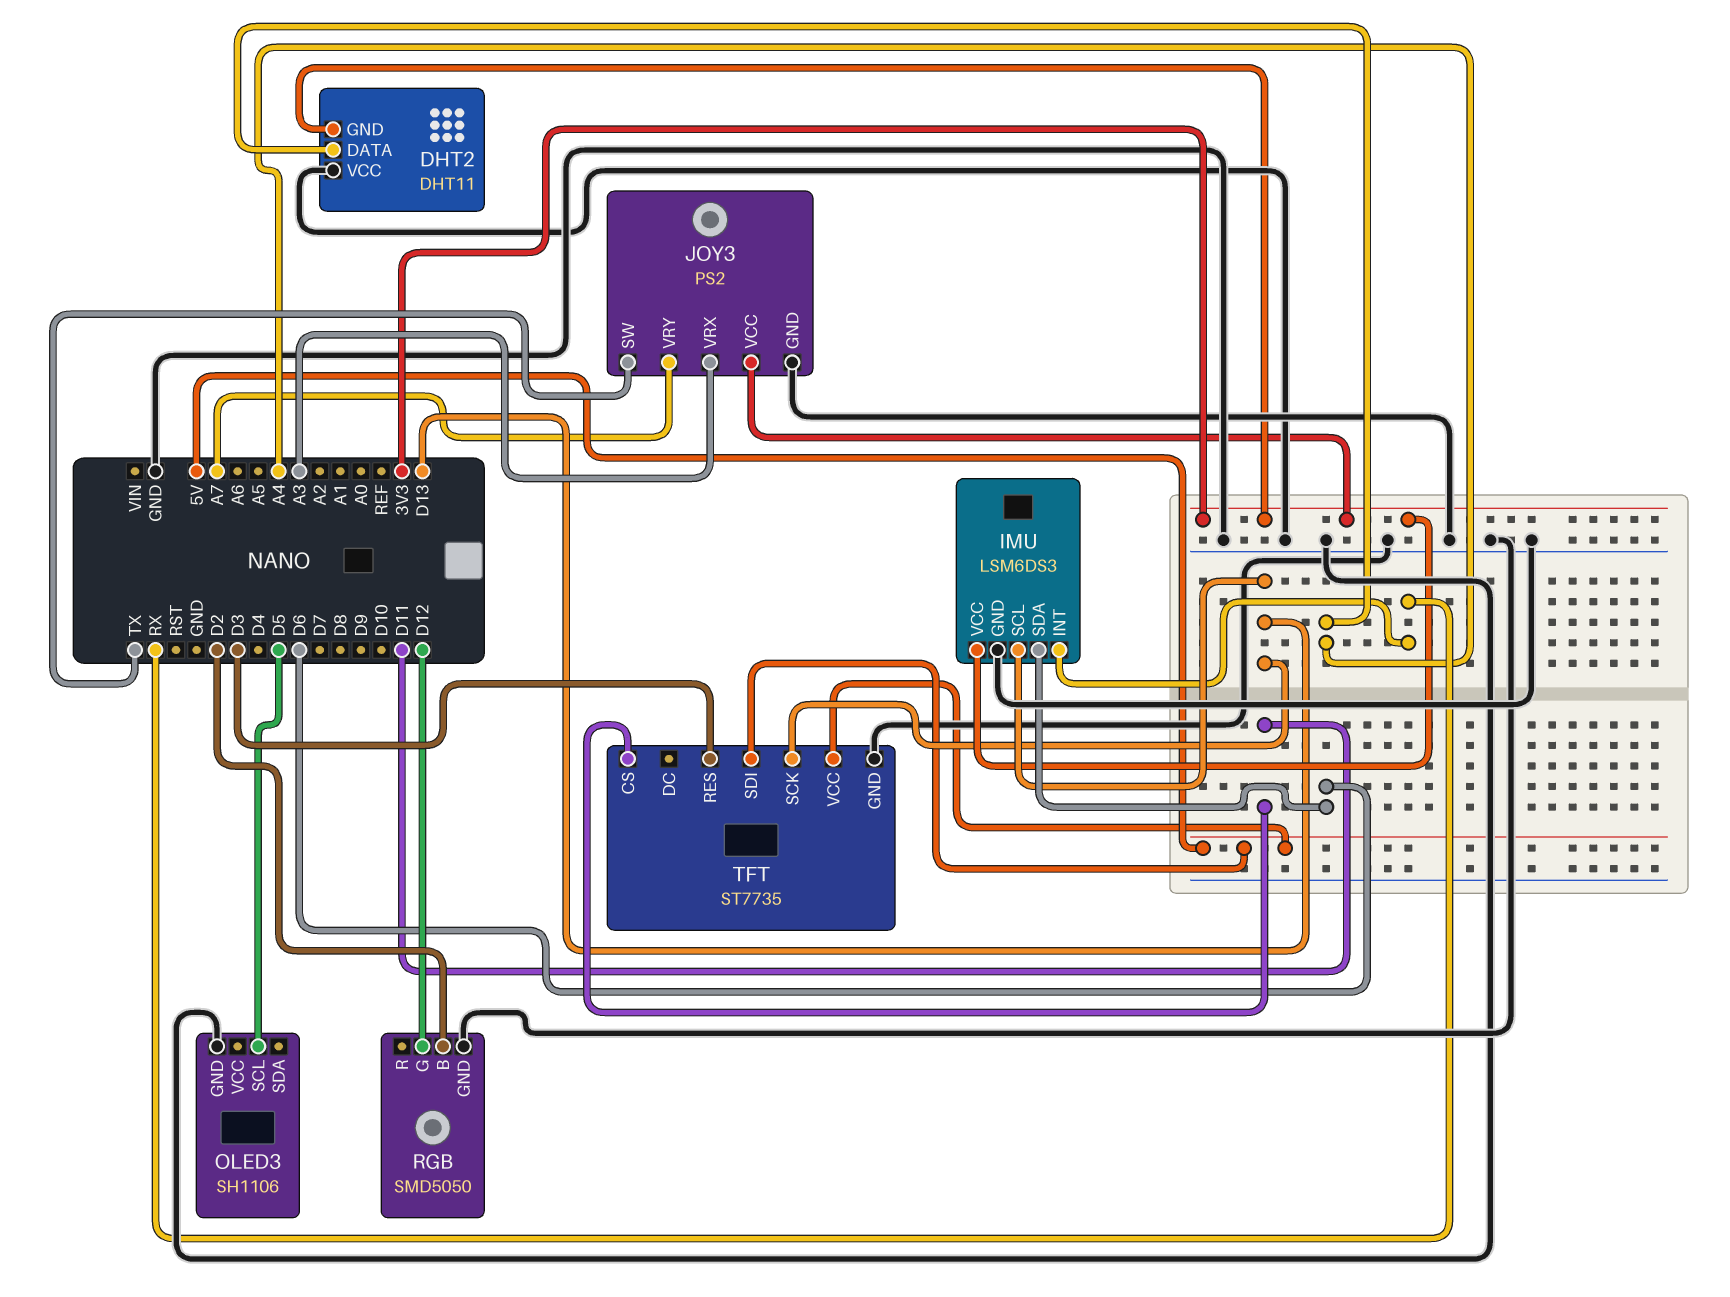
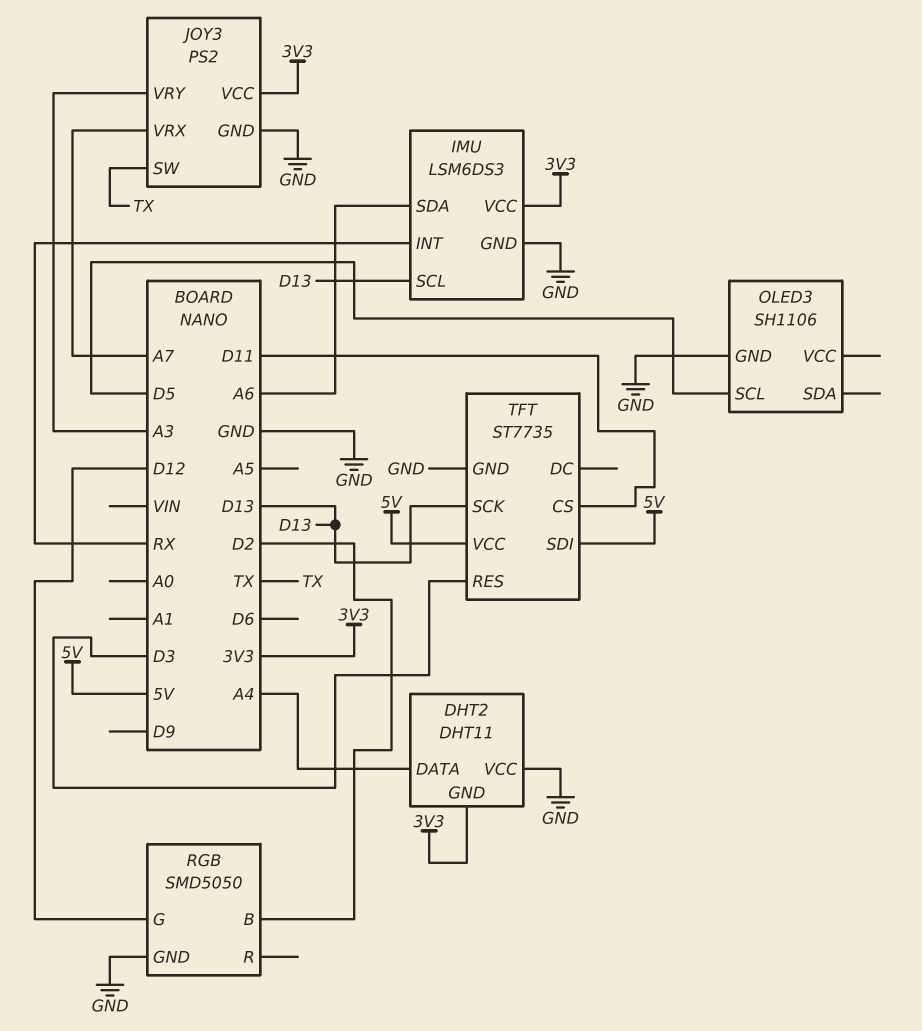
IMU pin SDA: D6 -> A6
JOY3 pin VRX: A3 -> A7
JOY3 pin VRY: A7 -> A3

